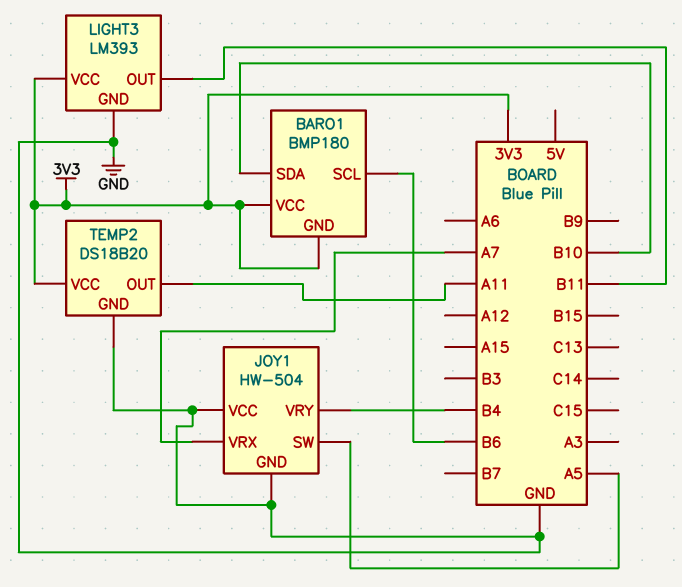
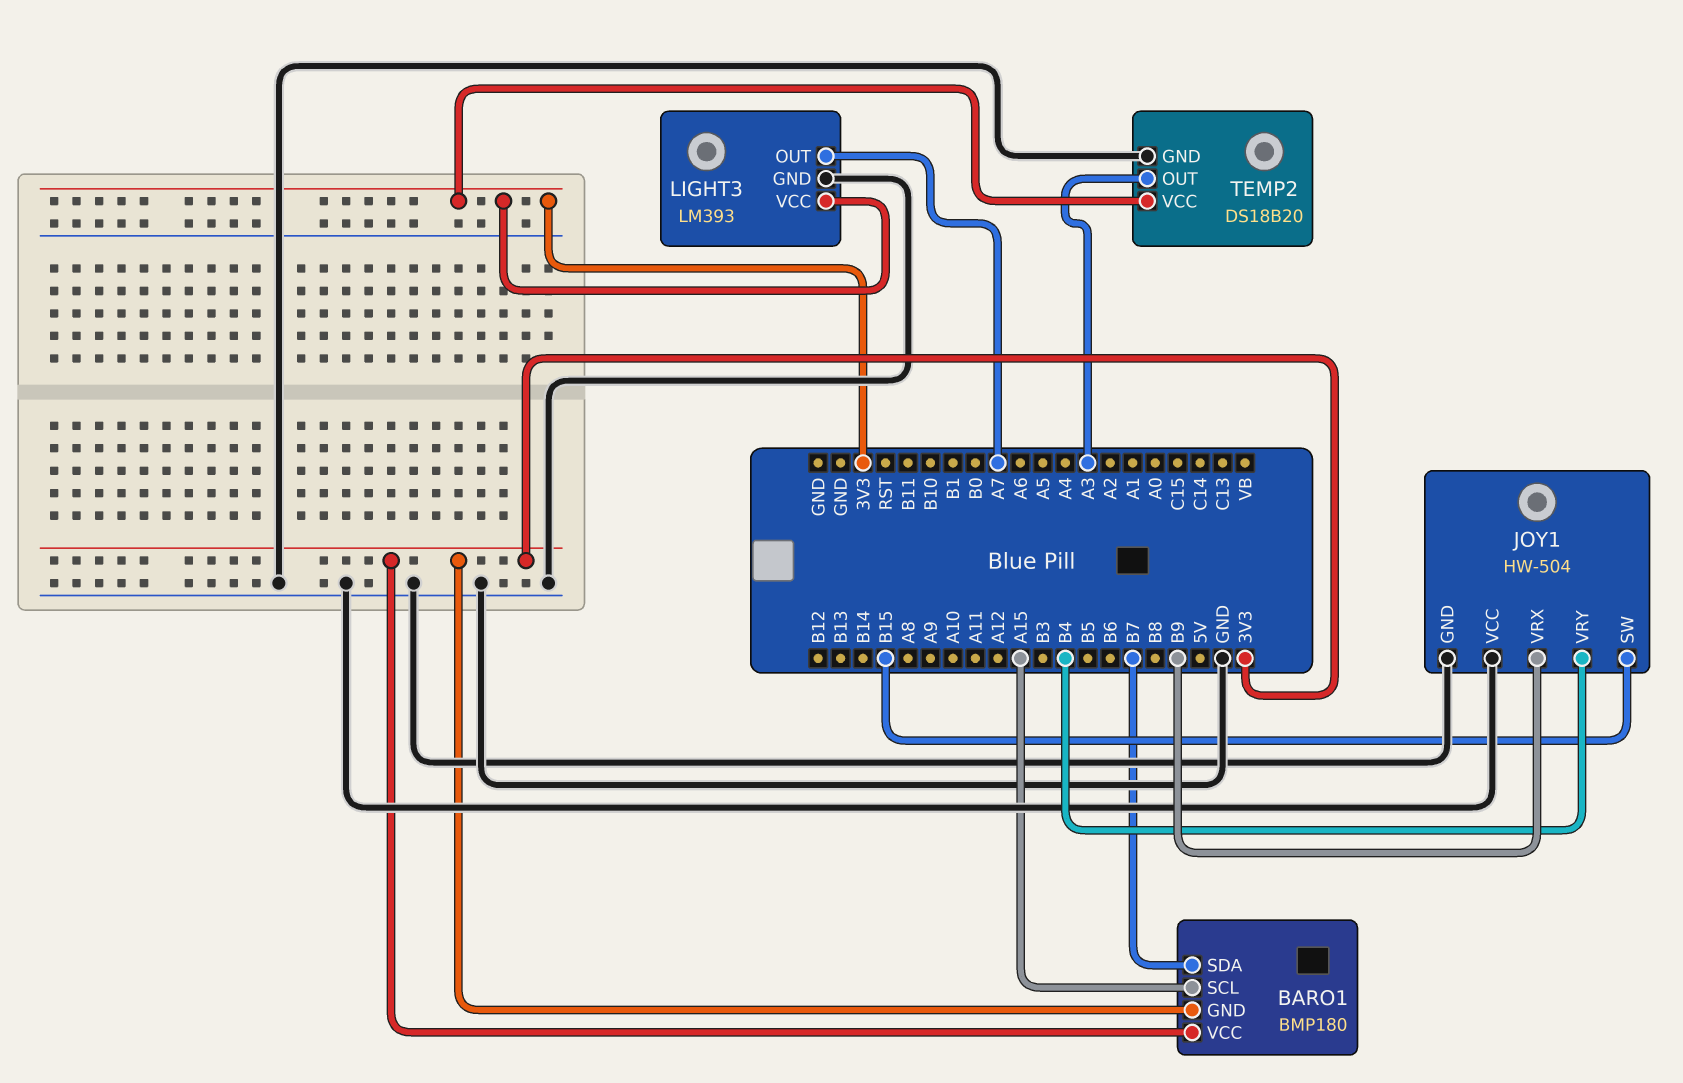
BARO1 pin SCL: B6 -> A15
BARO1 pin SDA: B10 -> B7
JOY1 pin SW: A5 -> B15
JOY1 pin VRX: A7 -> B9
LIGHT3 pin OUT: B11 -> A7
TEMP2 pin OUT: A11 -> A3

